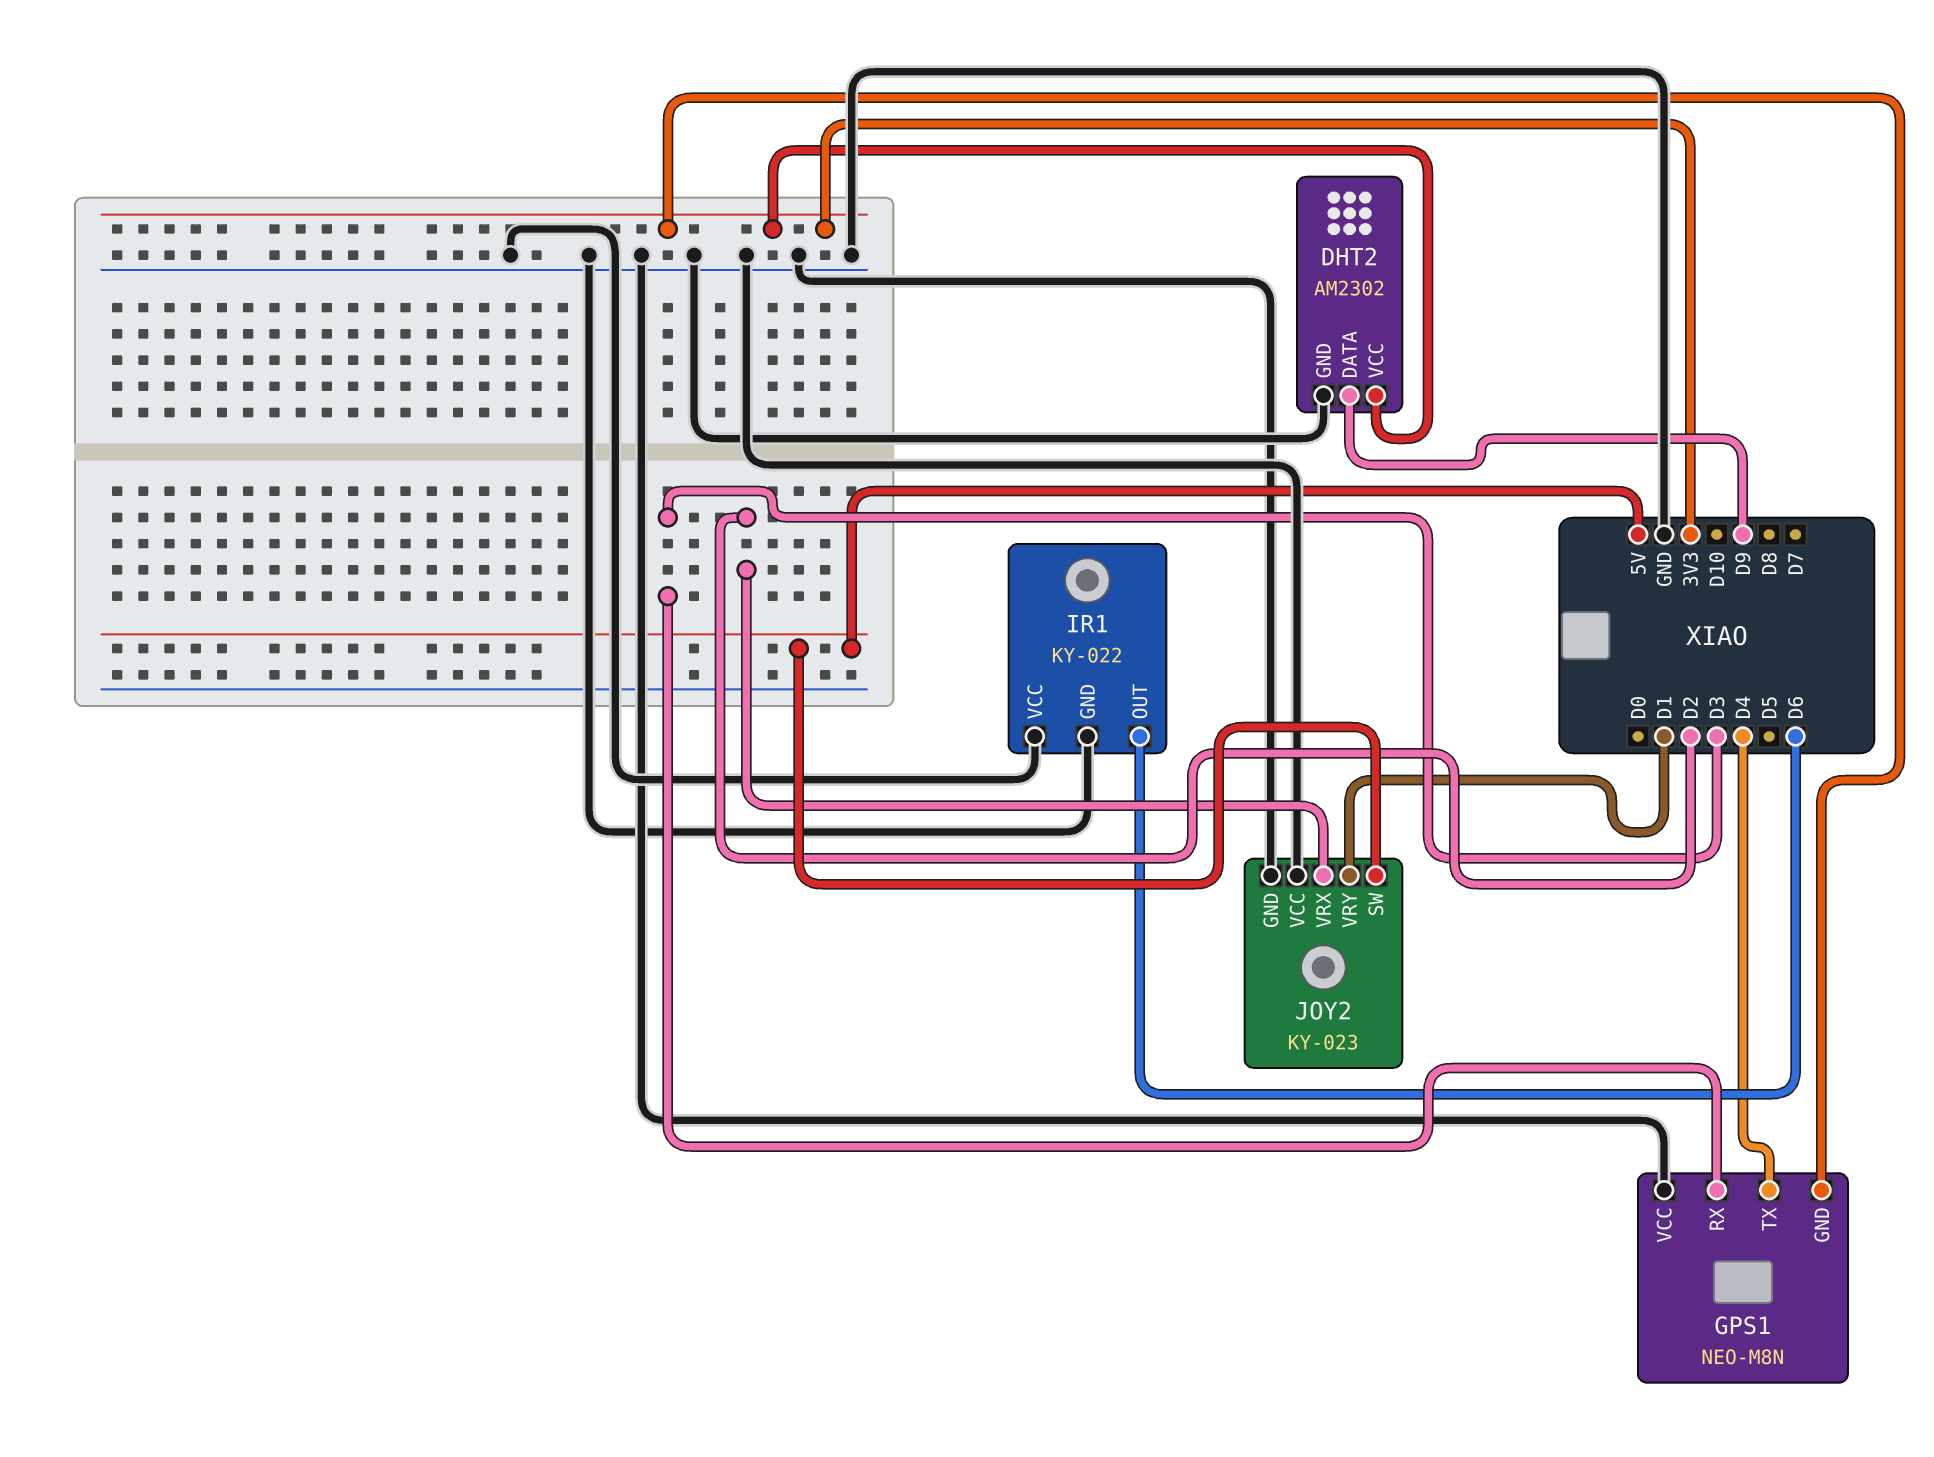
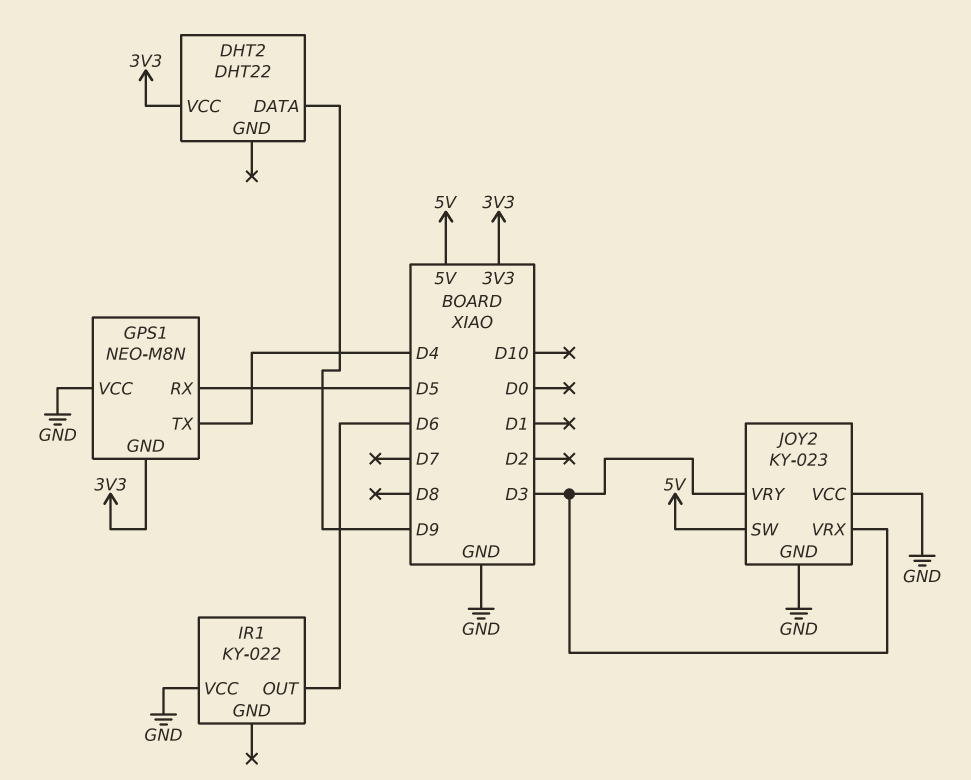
DHT2: AM2302 -> DHT22
DHT2 pin GND: GND -> none
GPS1 pin RX: D3 -> D5
IR1 pin GND: GND -> none
JOY2 pin VRX: D2 -> D3
JOY2 pin VRY: D1 -> D3

